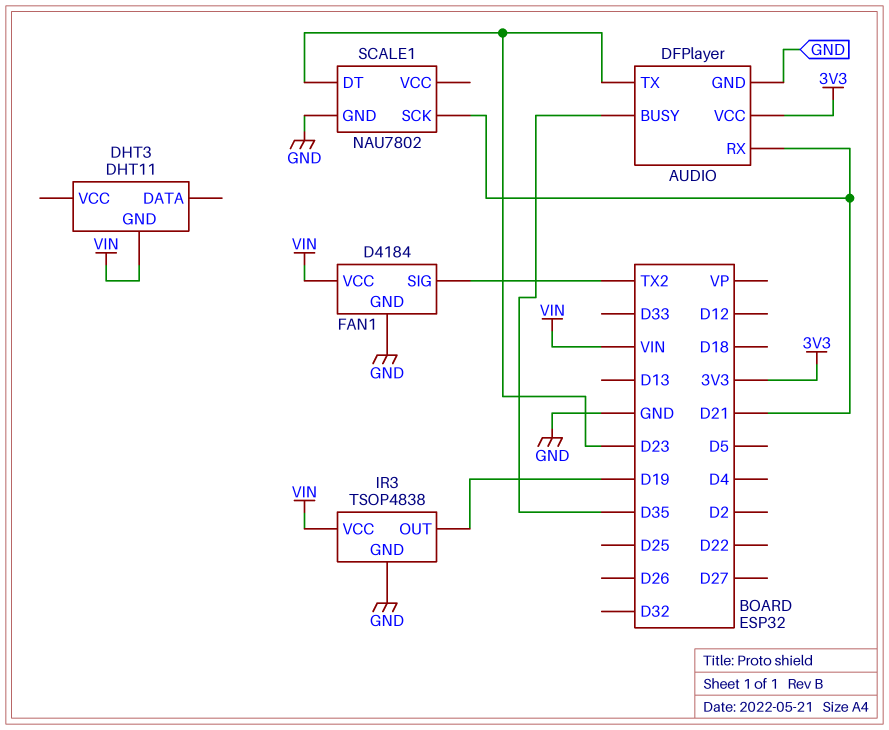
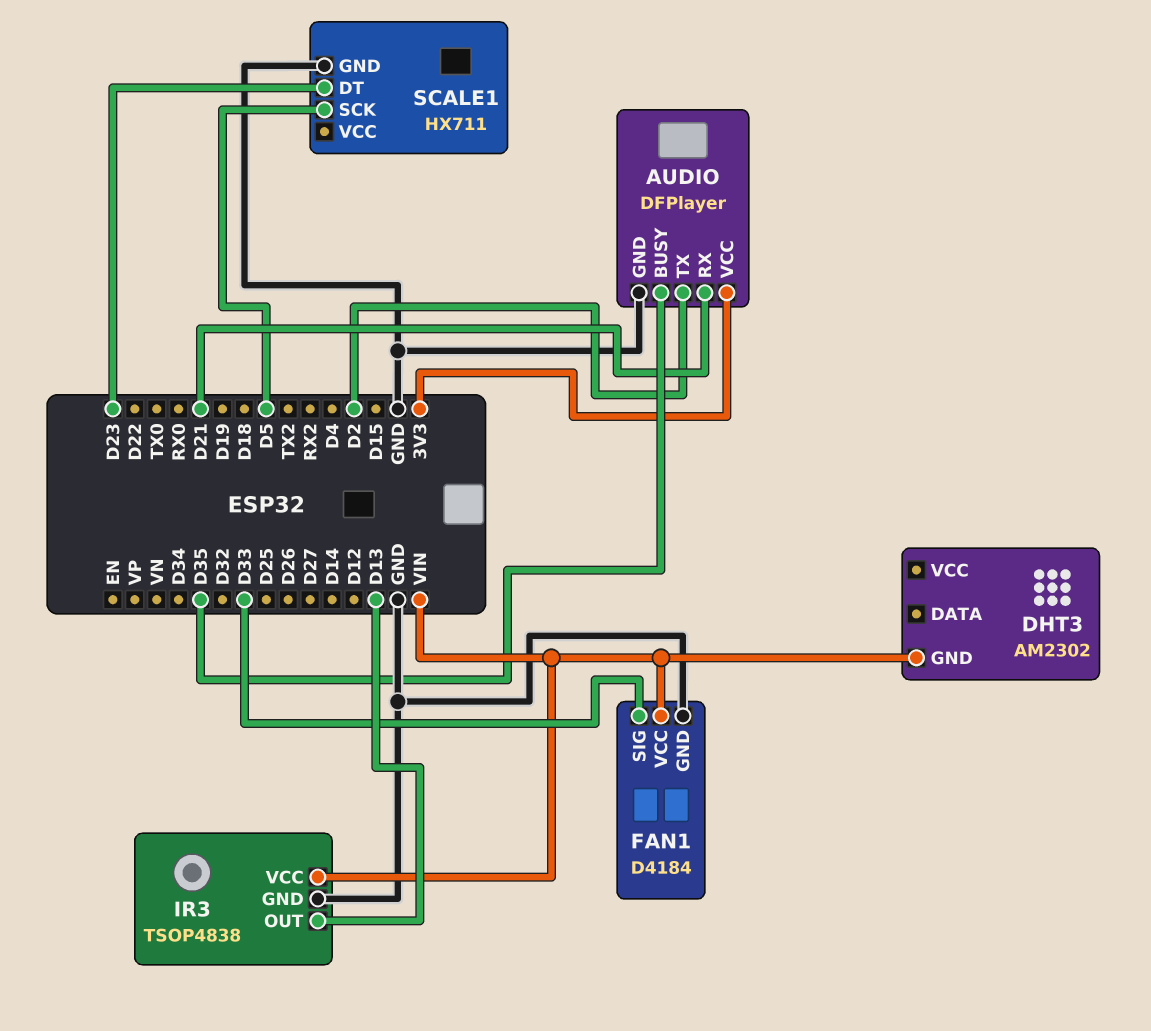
AUDIO pin TX: D23 -> D2
DHT3: DHT11 -> AM2302
FAN1 pin SIG: TX2 -> D33
IR3 pin OUT: D19 -> D13
SCALE1: NAU7802 -> HX711
SCALE1 pin SCK: D21 -> D5

